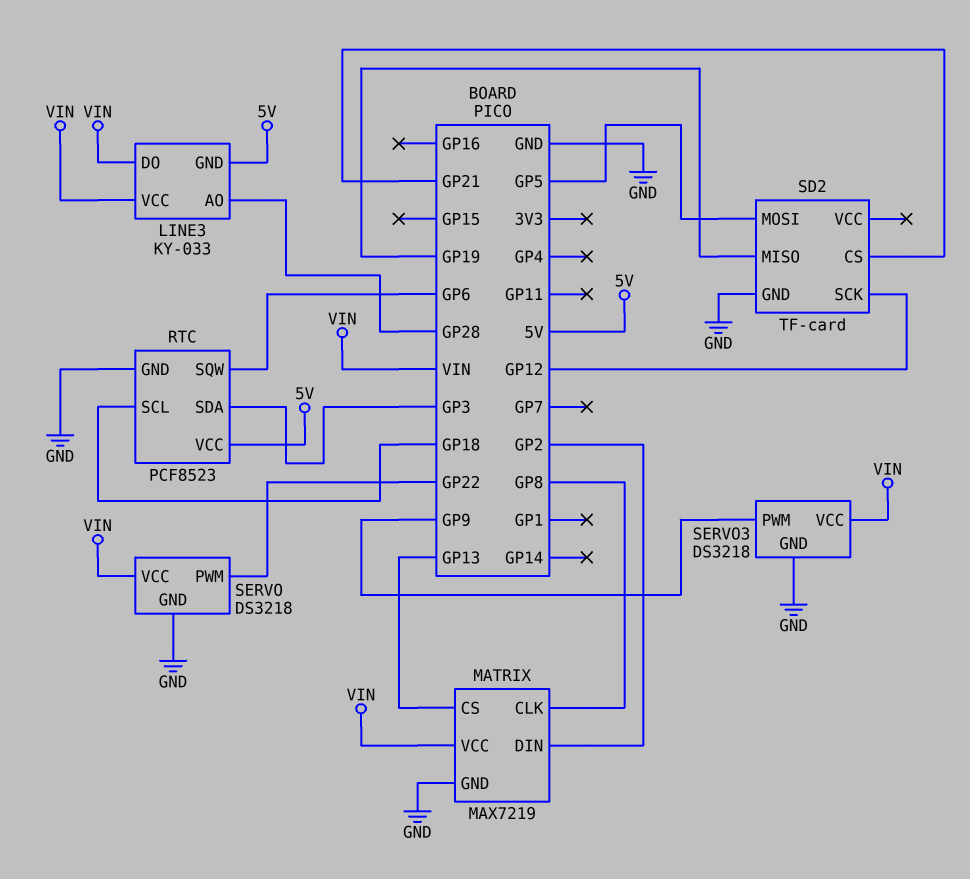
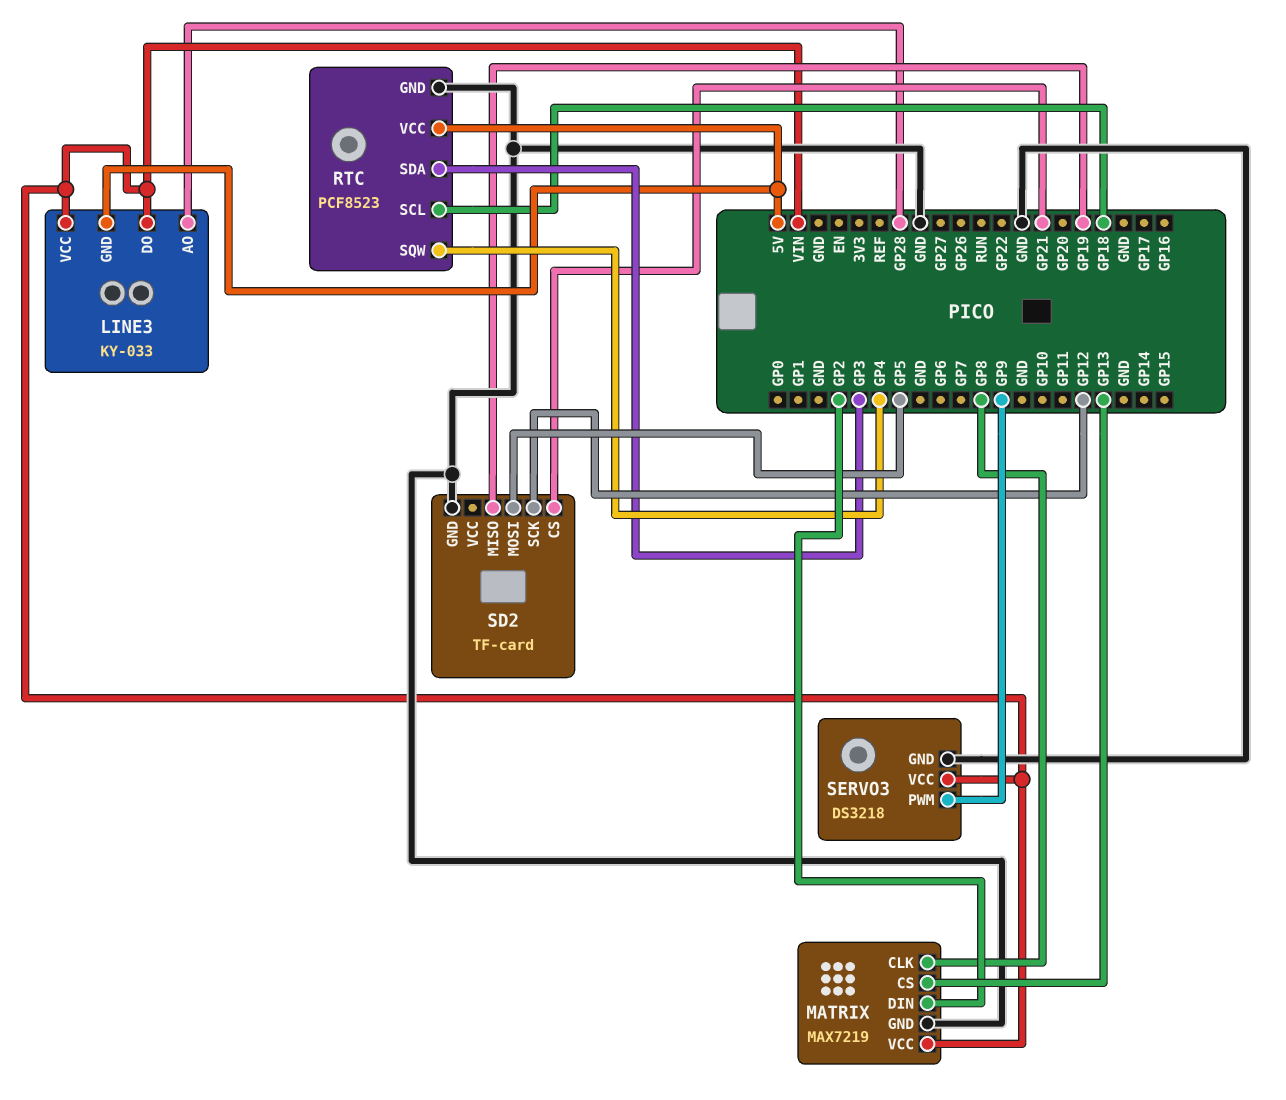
RTC pin SQW: GP6 -> GP4
SERVO: DS3218 -> none
SERVO pin GND: GND -> none
SERVO pin PWM: GP22 -> none
SERVO pin VCC: VIN -> none

